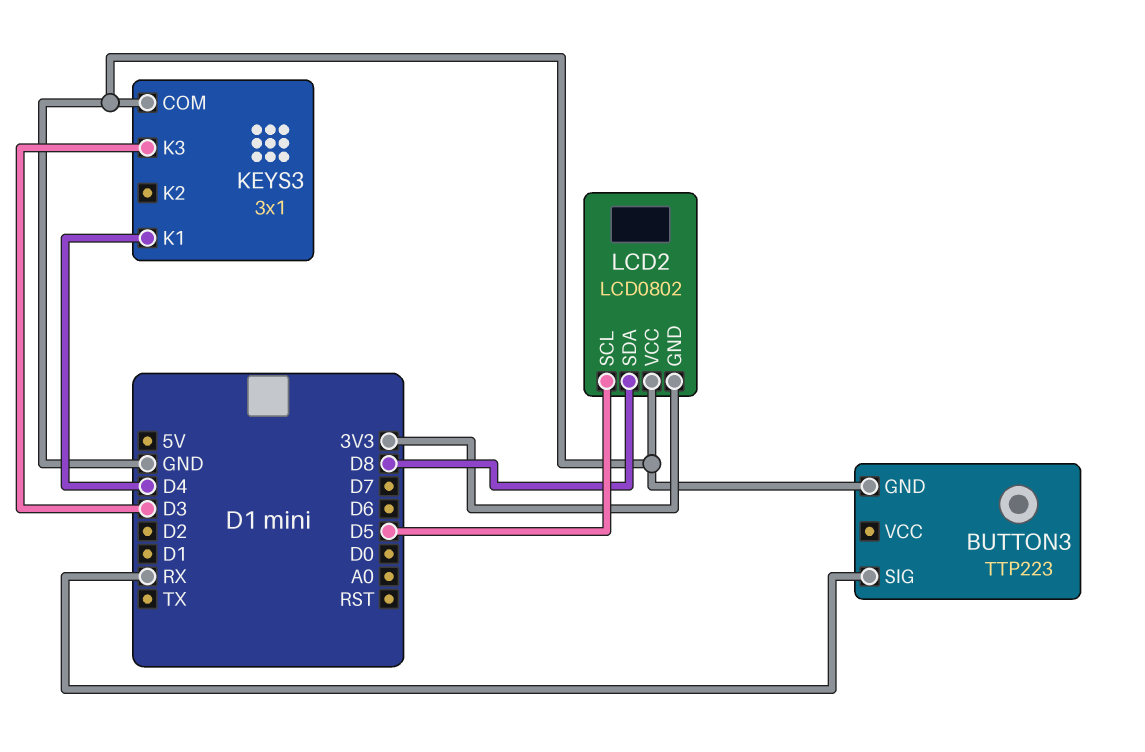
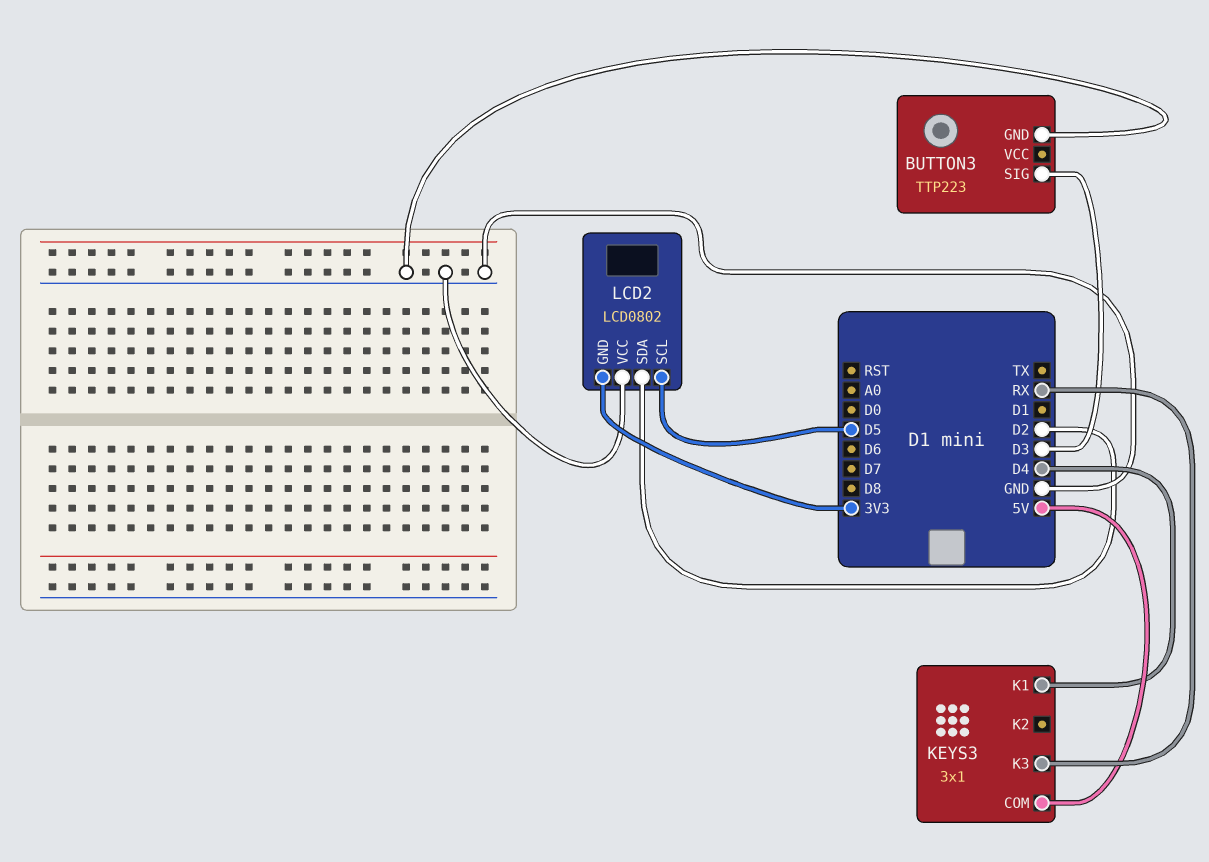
BUTTON3 pin SIG: RX -> D3
KEYS3 pin COM: GND -> 5V
KEYS3 pin K3: D3 -> RX
LCD2 pin SDA: D8 -> D2

